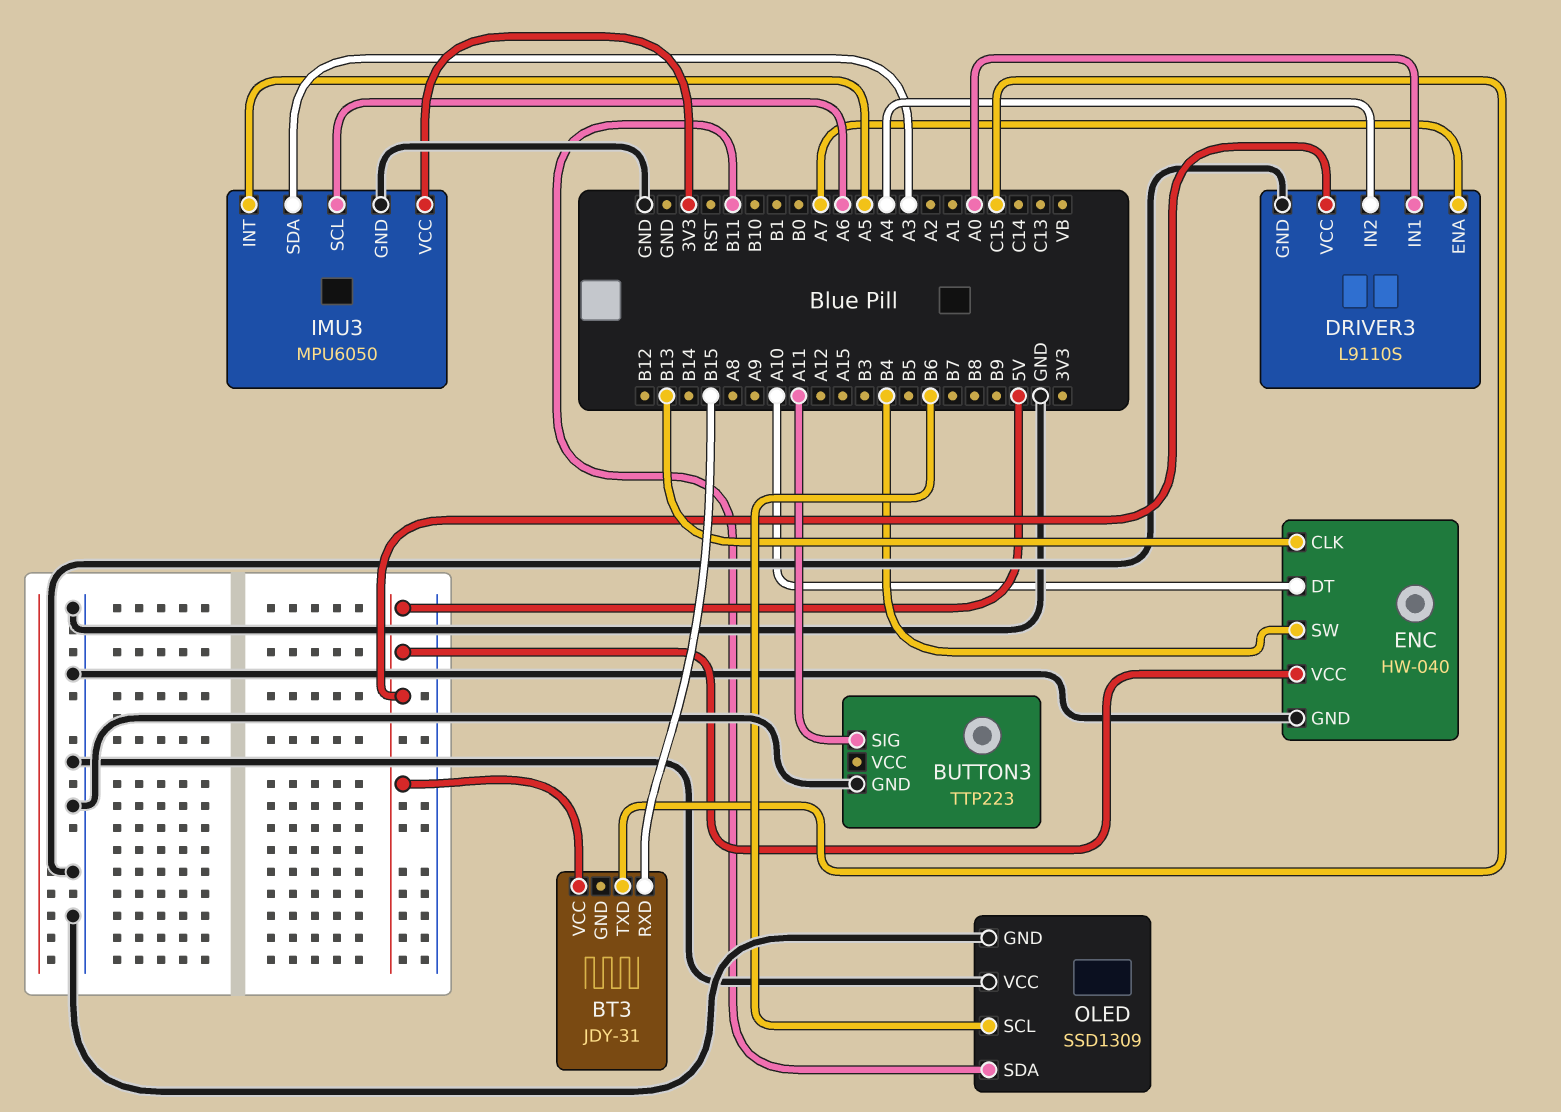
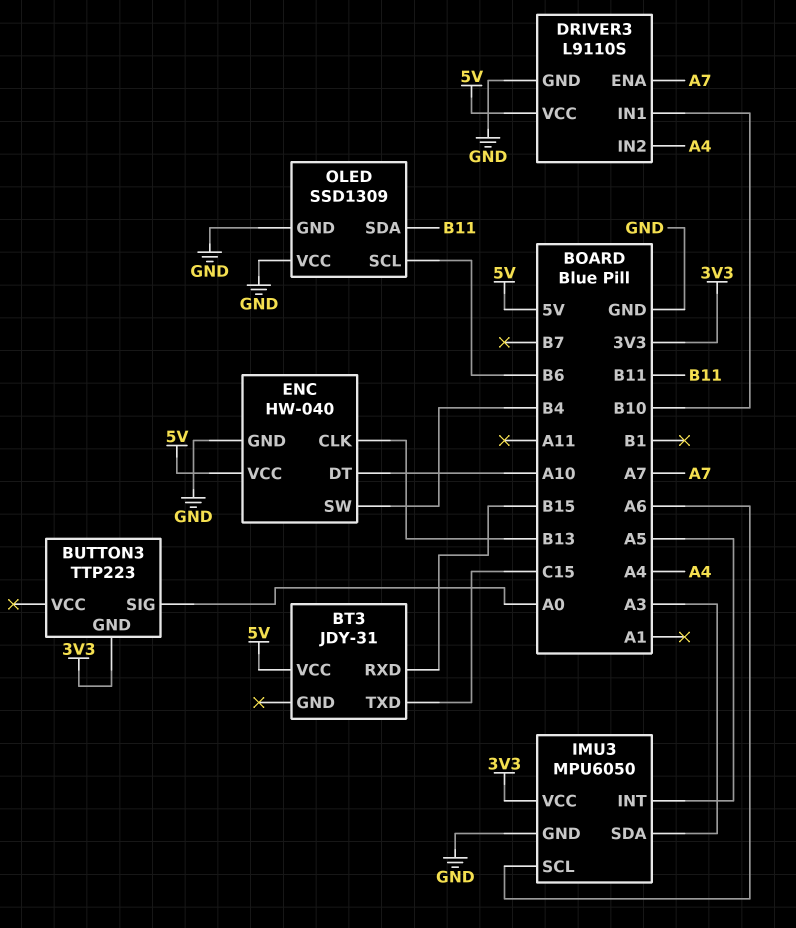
BUTTON3 pin GND: GND -> 3V3
BUTTON3 pin SIG: A11 -> A0
DRIVER3 pin IN1: A0 -> B10

